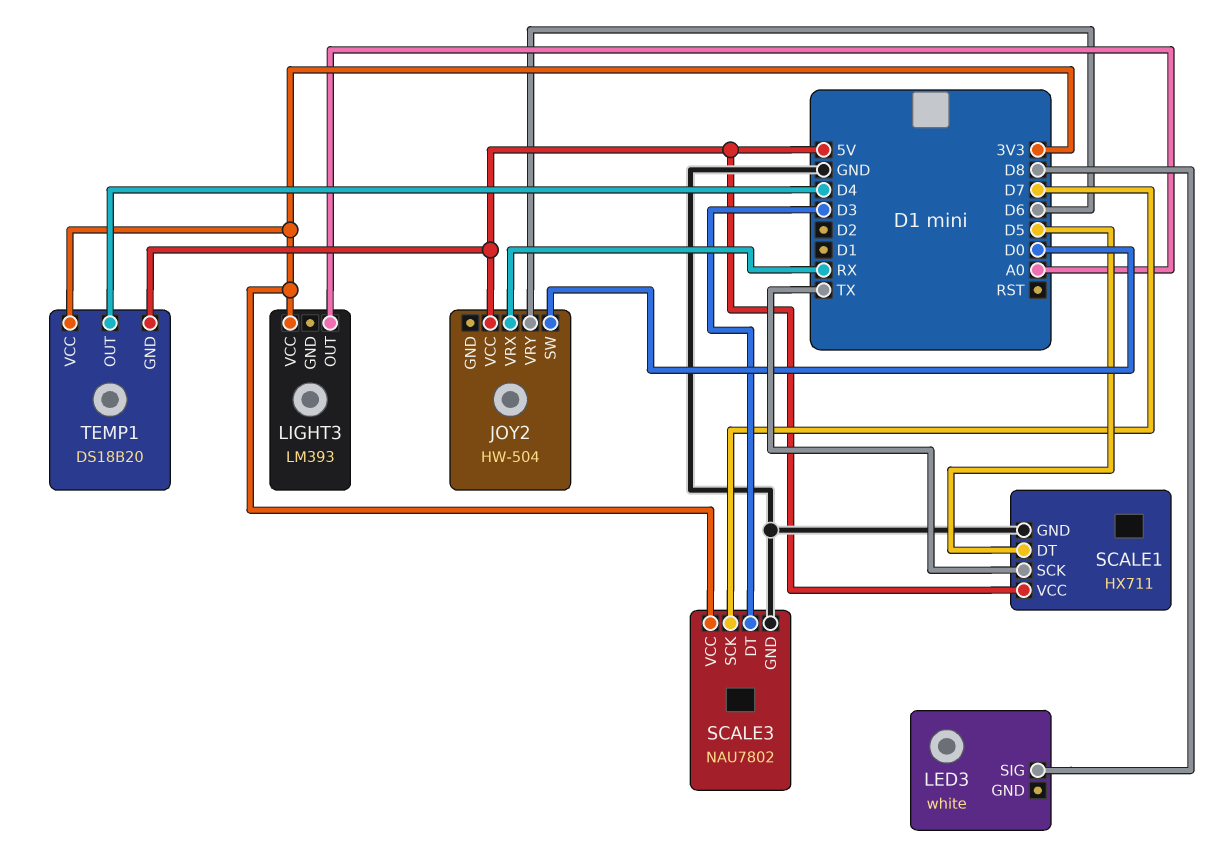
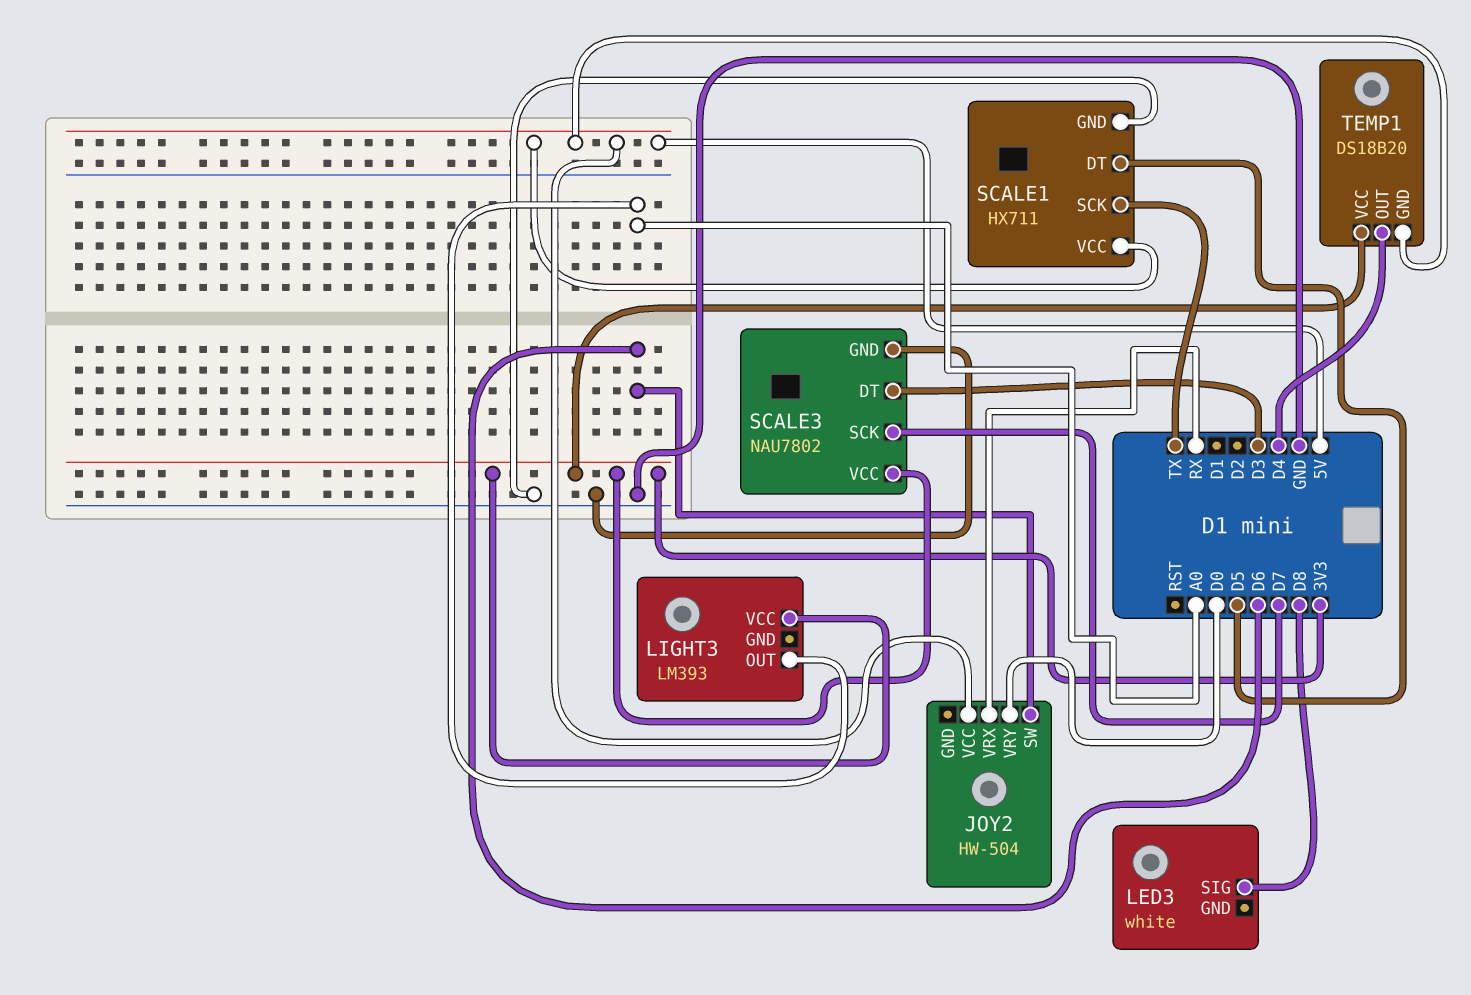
JOY2 pin SW: D0 -> D6
JOY2 pin VRY: D6 -> D0

